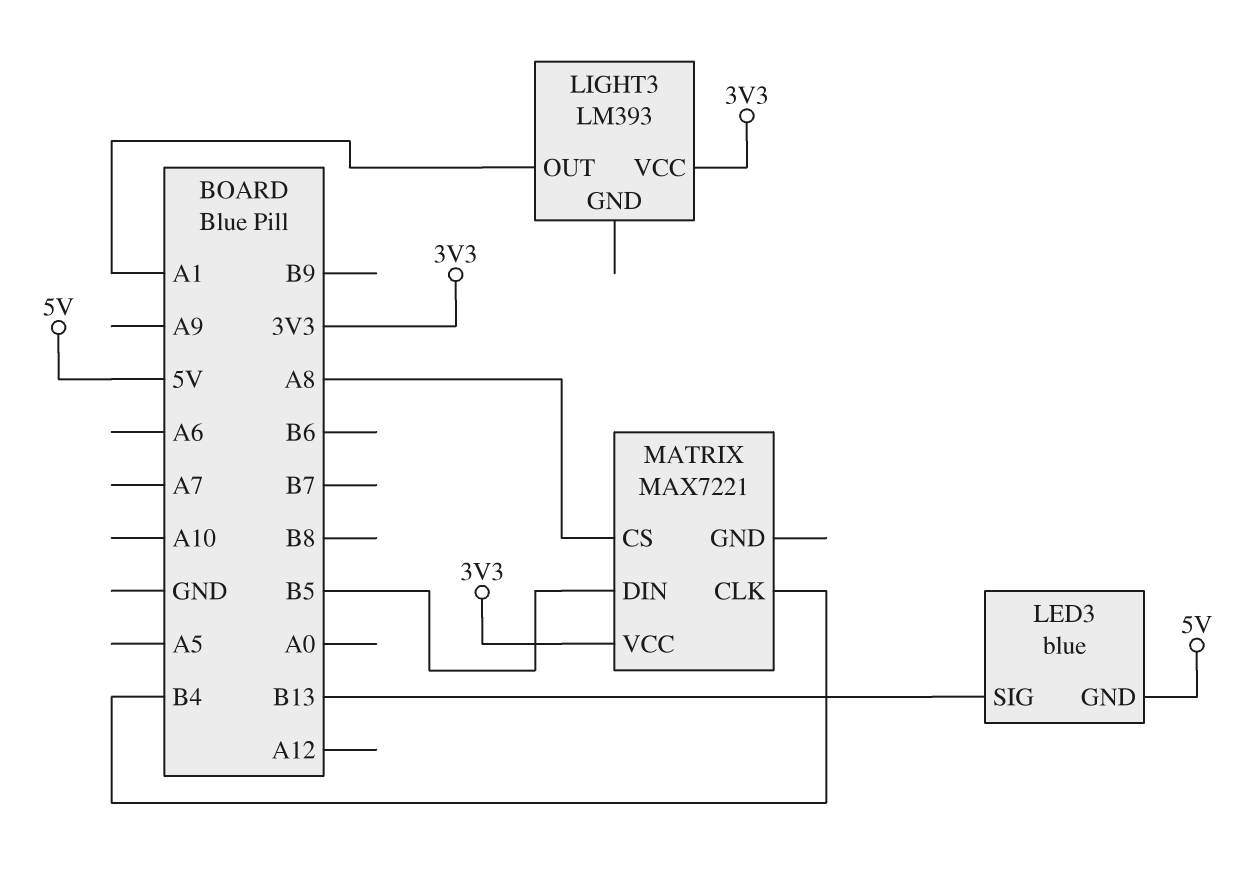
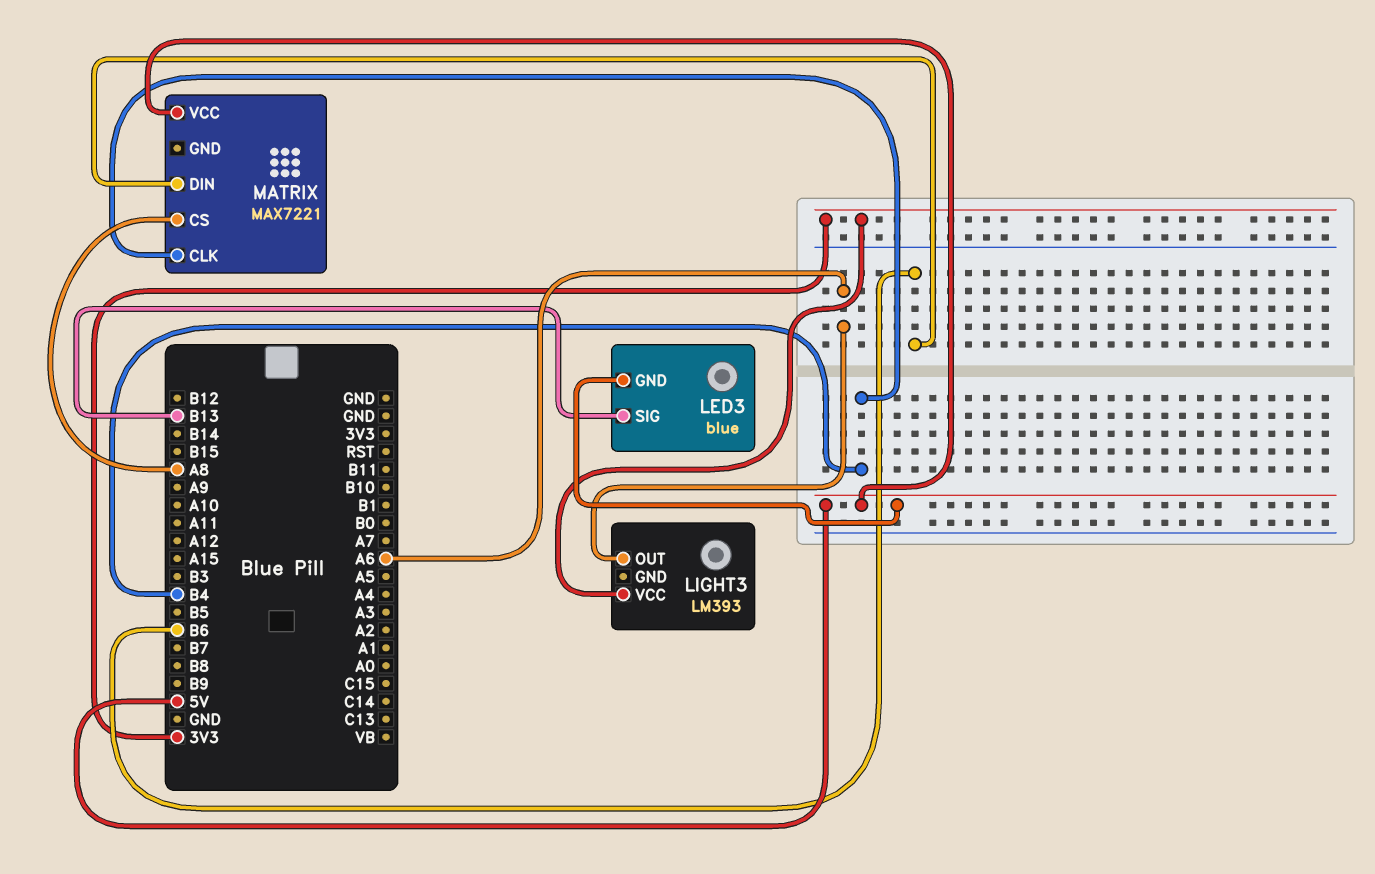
LIGHT3 pin OUT: A1 -> A6
MATRIX pin DIN: B5 -> B6
MATRIX pin VCC: 3V3 -> 5V

